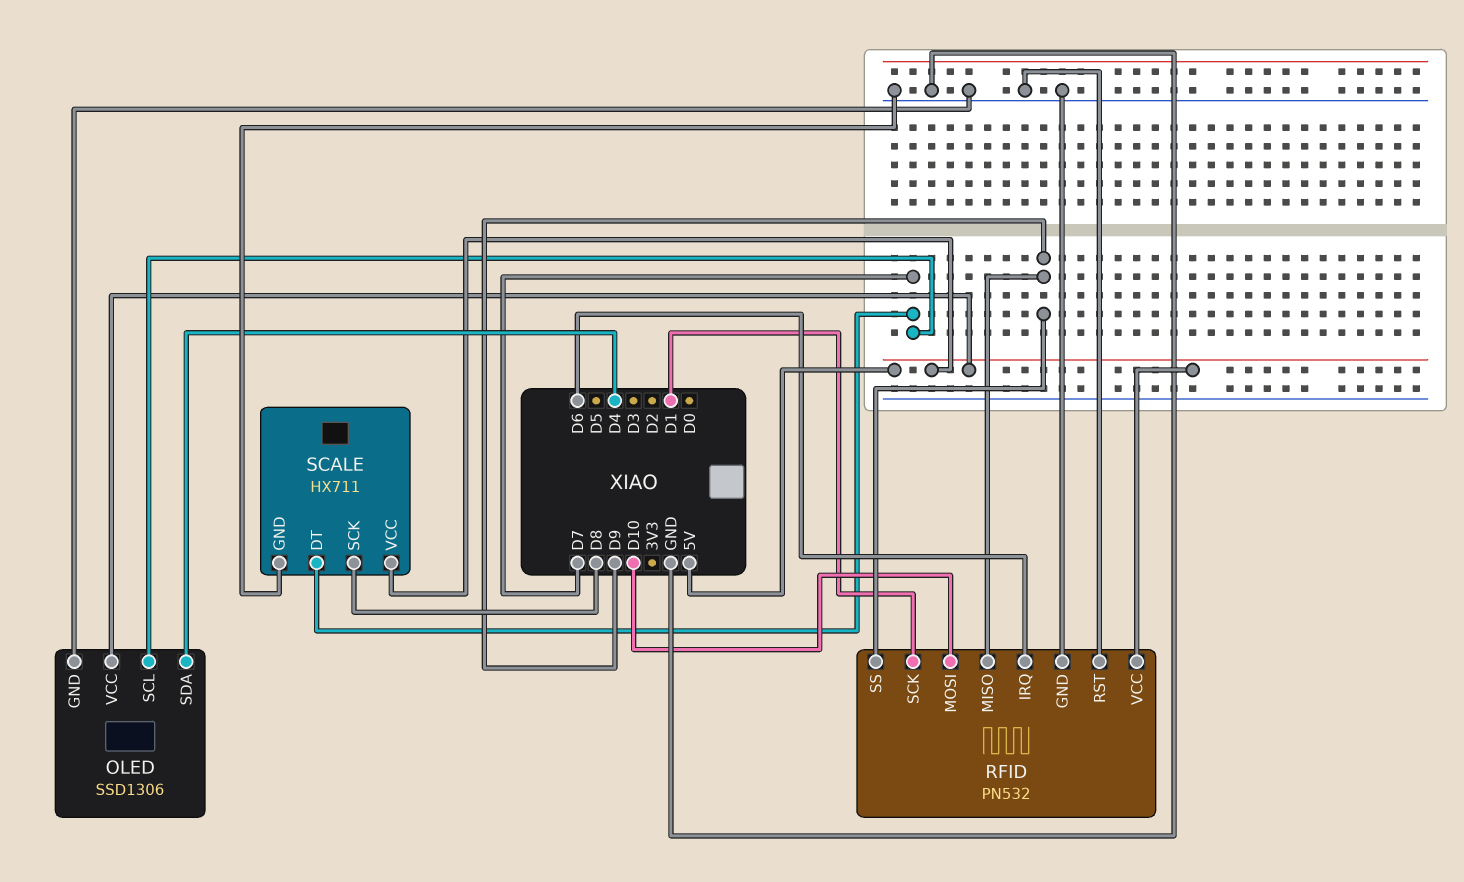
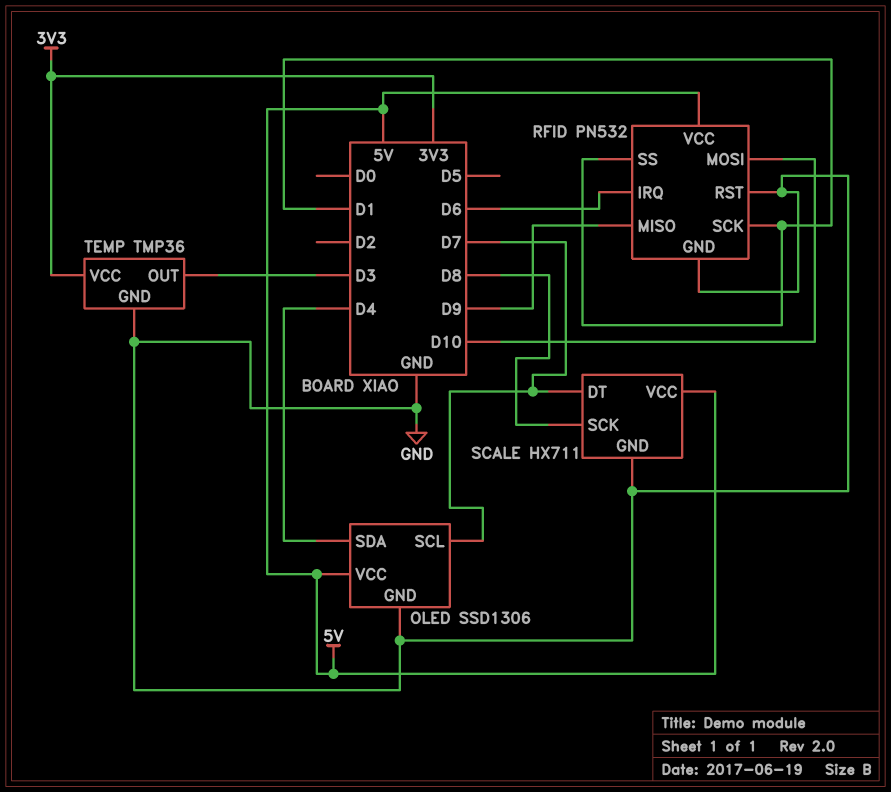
RFID pin SS: D9 -> D1
TEMP: none -> TMP36
TEMP pin GND: none -> GND
TEMP pin OUT: none -> D3
TEMP pin VCC: none -> 3V3

